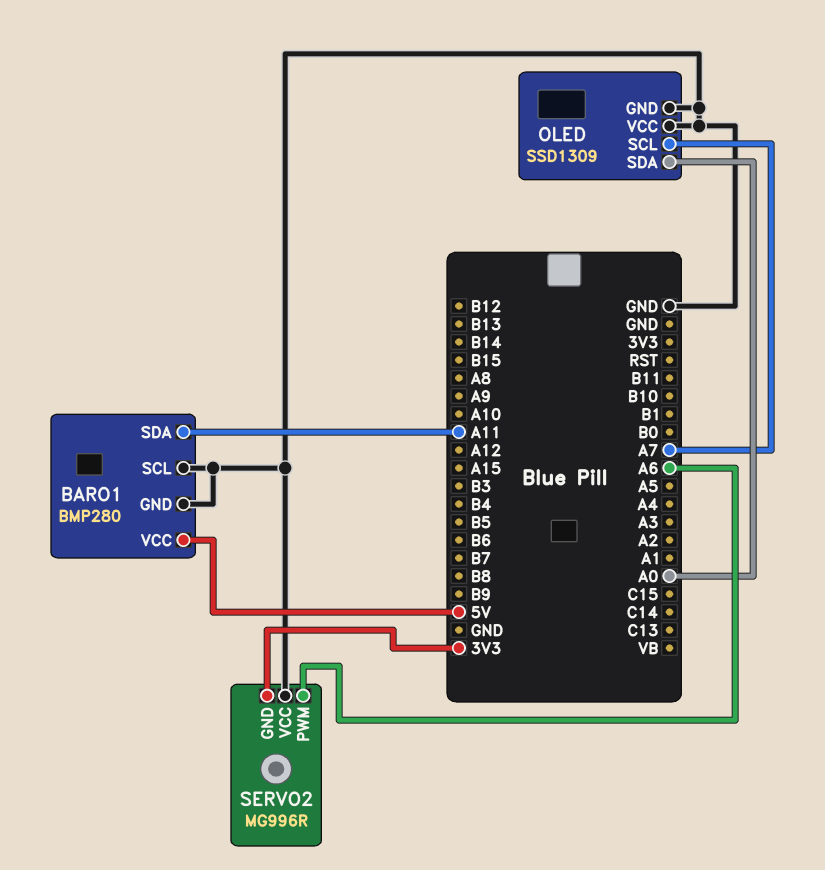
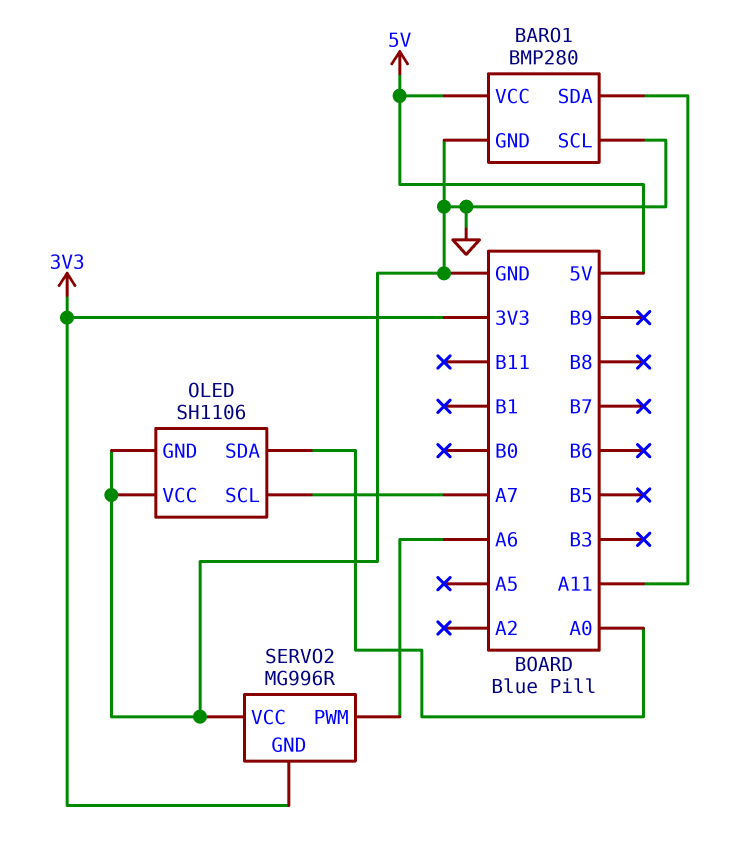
OLED: SSD1309 -> SH1106

